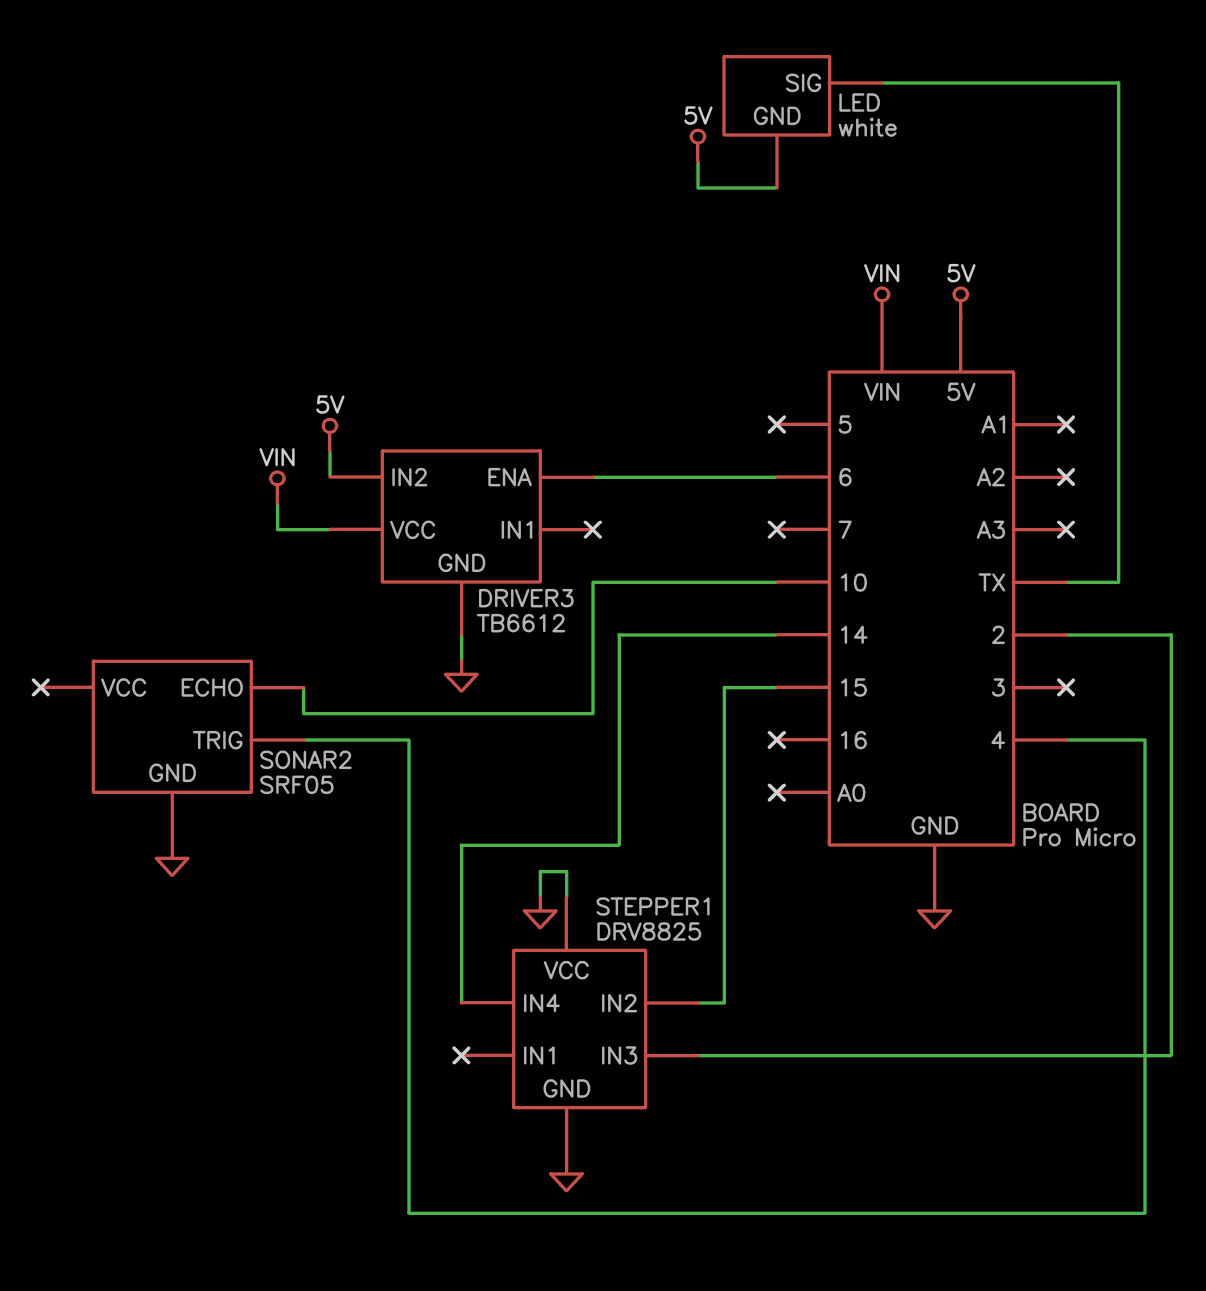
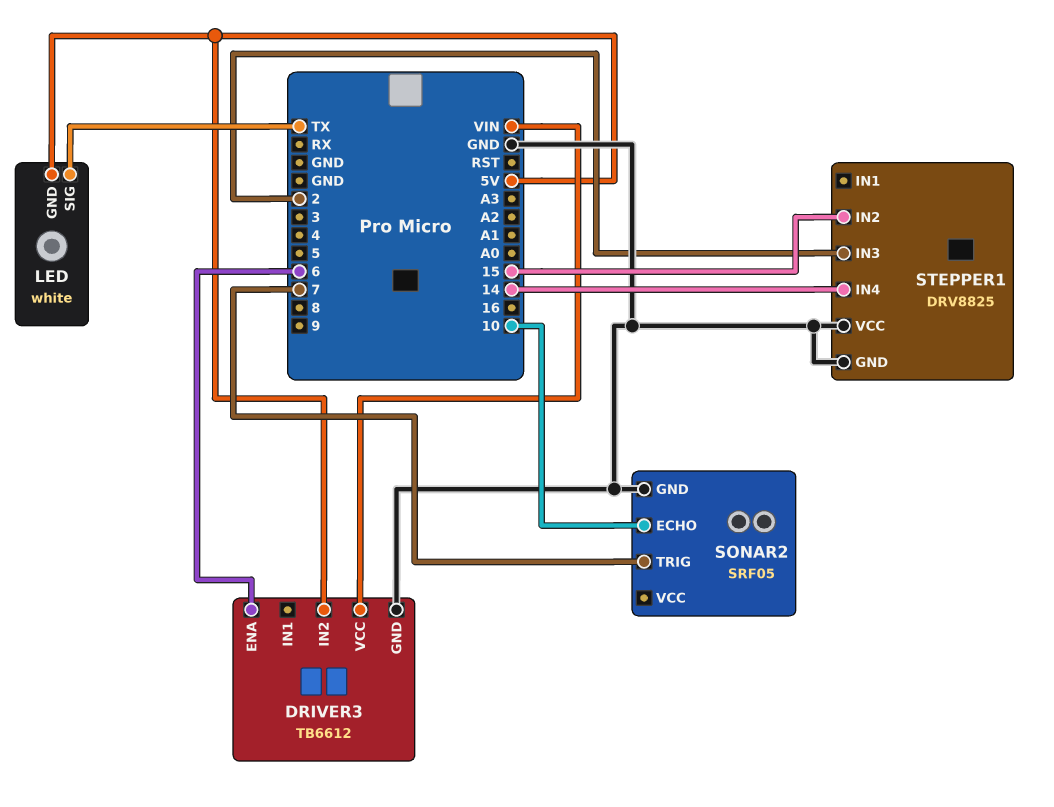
SONAR2 pin TRIG: 4 -> 7

